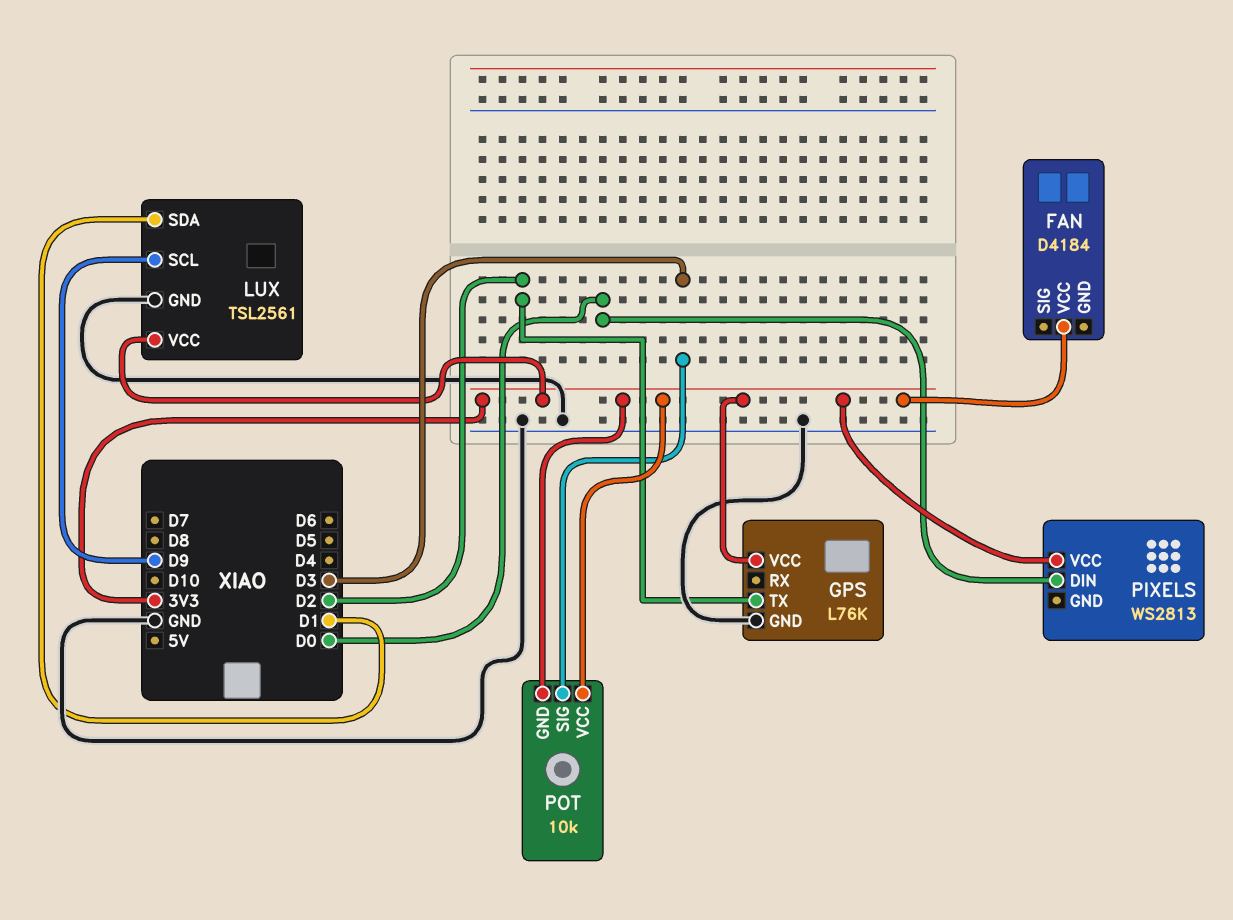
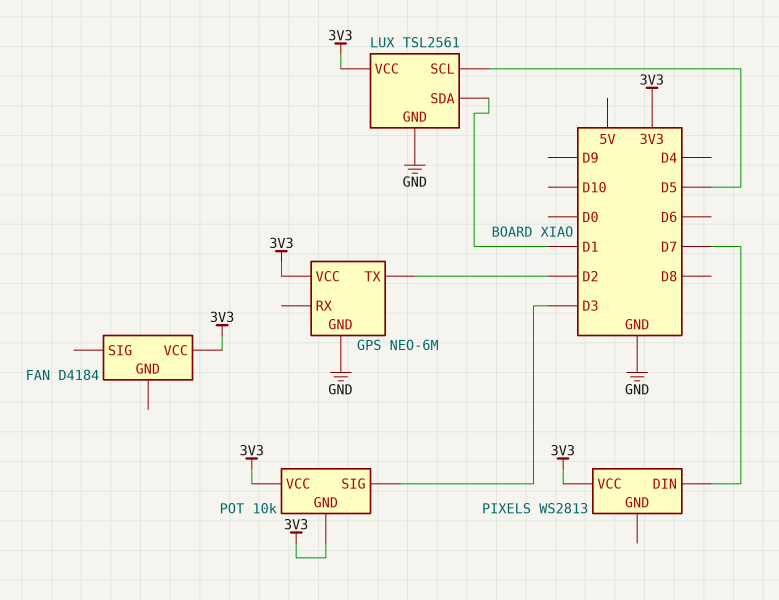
GPS: L76K -> NEO-6M
LUX pin SCL: D9 -> D5
PIXELS pin DIN: D0 -> D7

